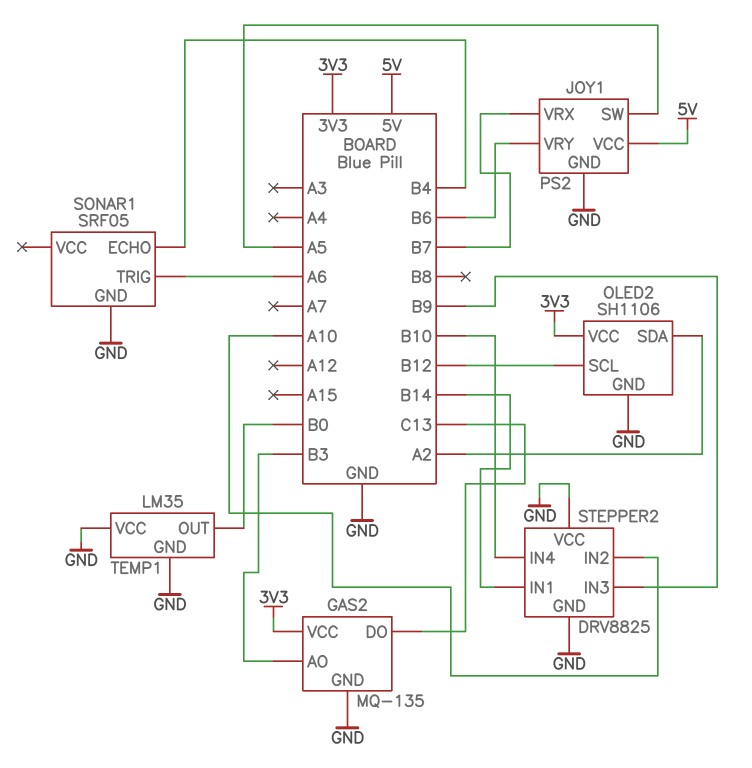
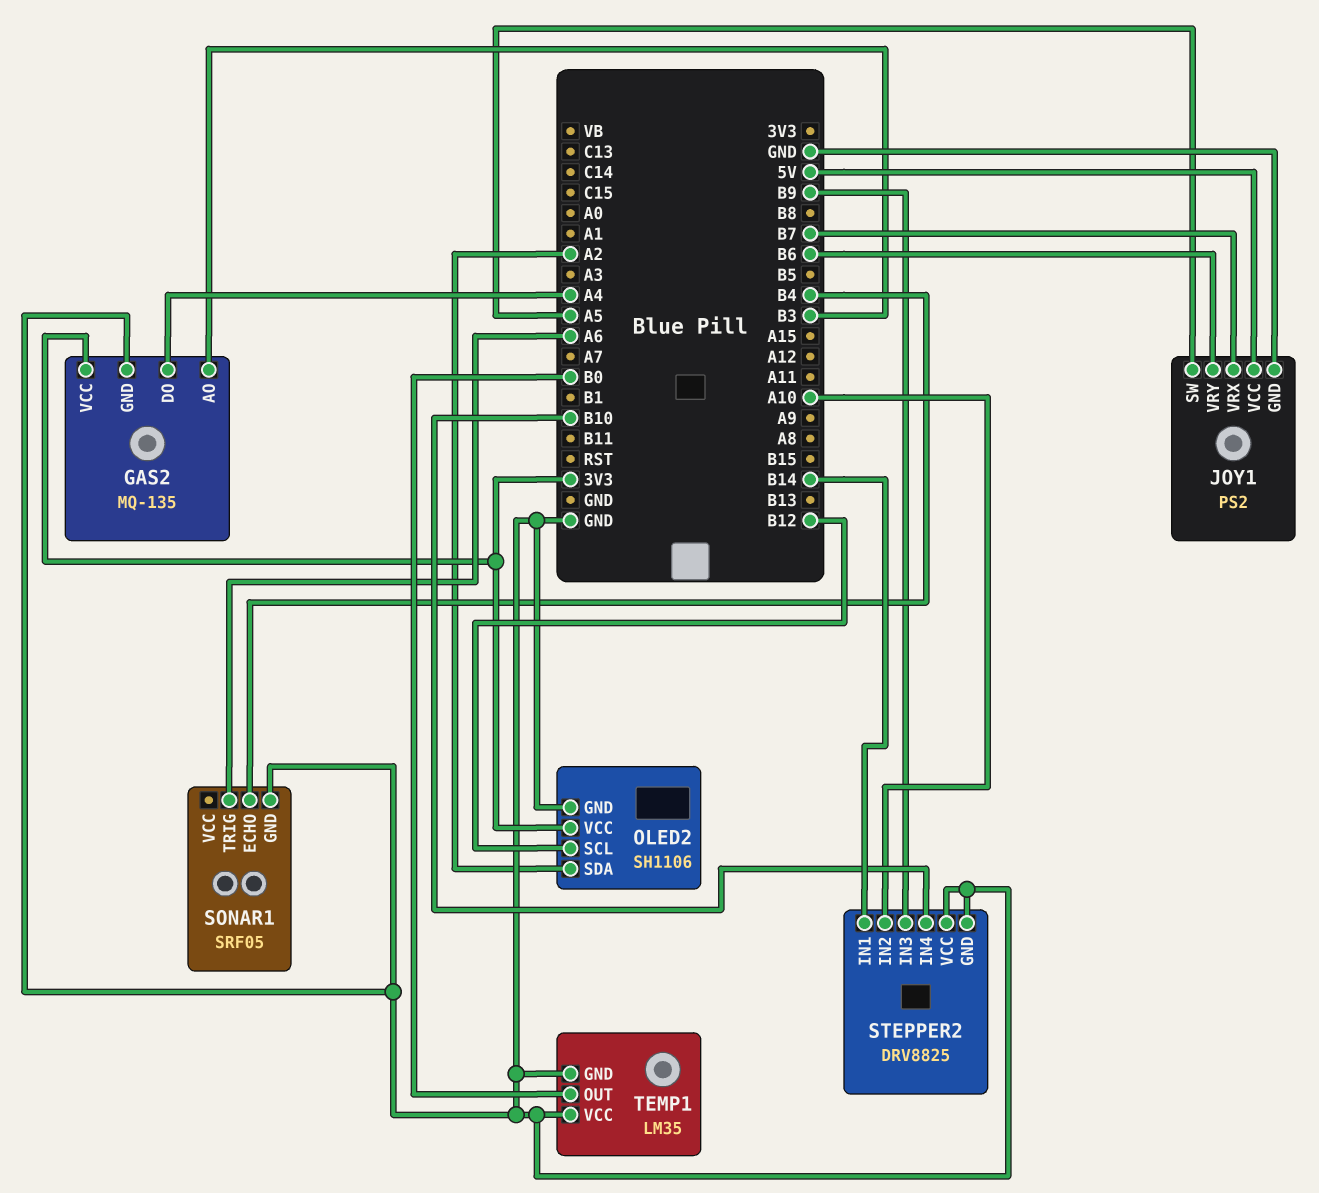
GAS2 pin DO: C13 -> A4

